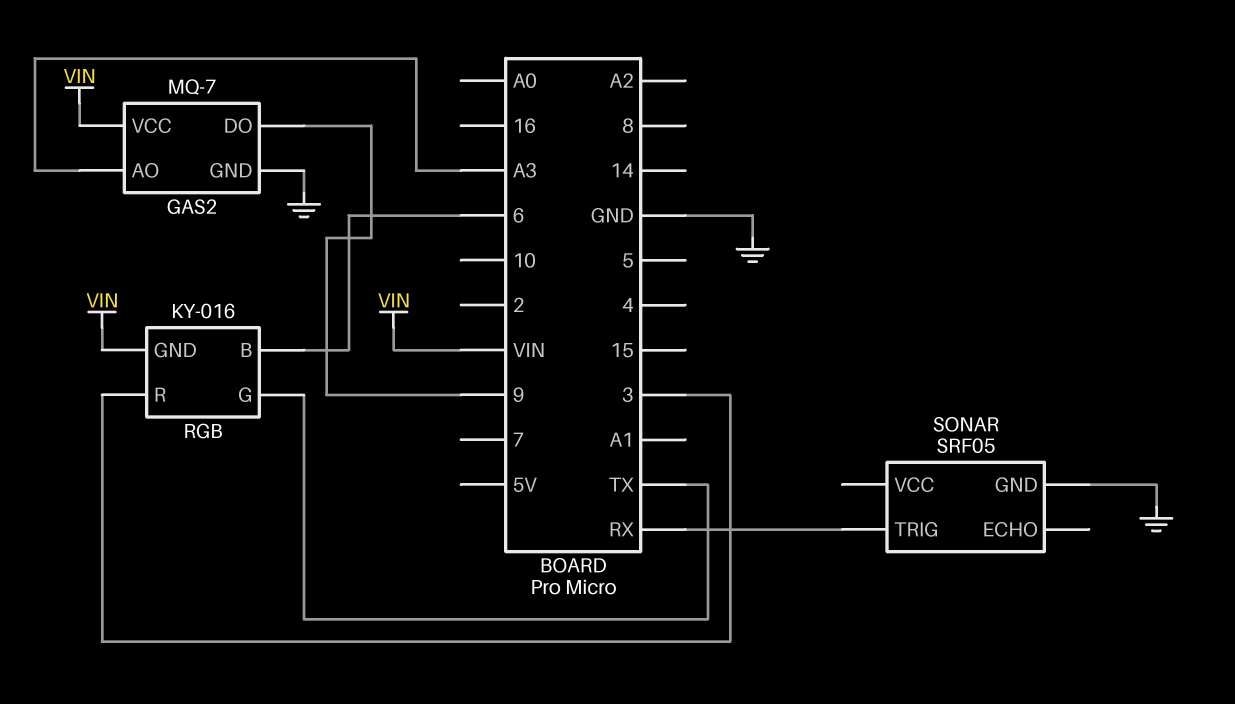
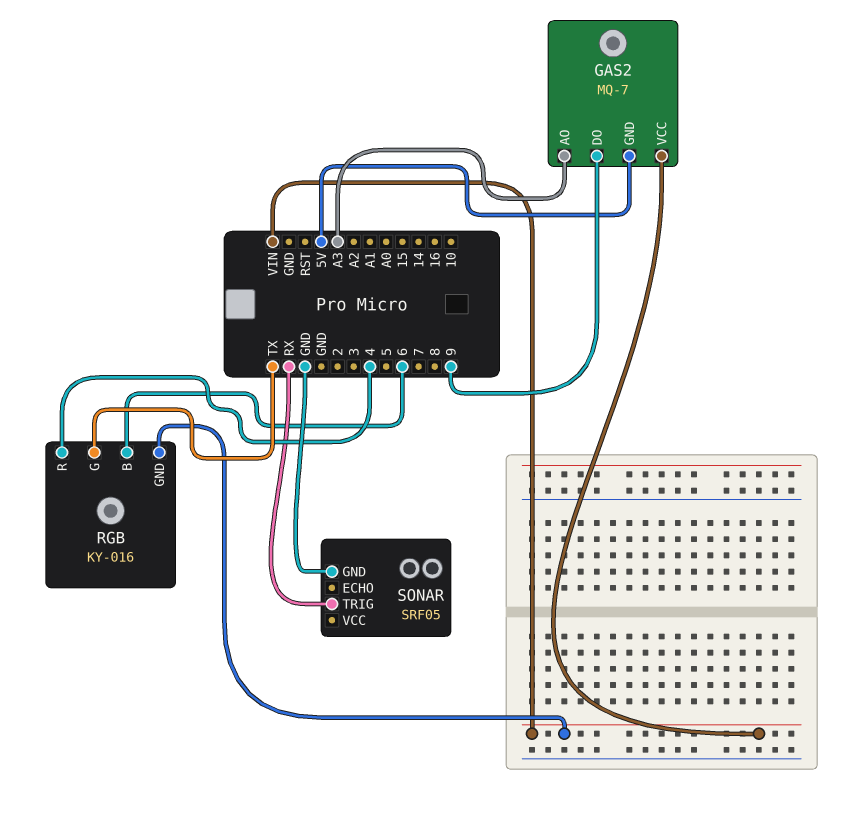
GAS2 pin GND: GND -> 5V
RGB pin R: 3 -> 4

